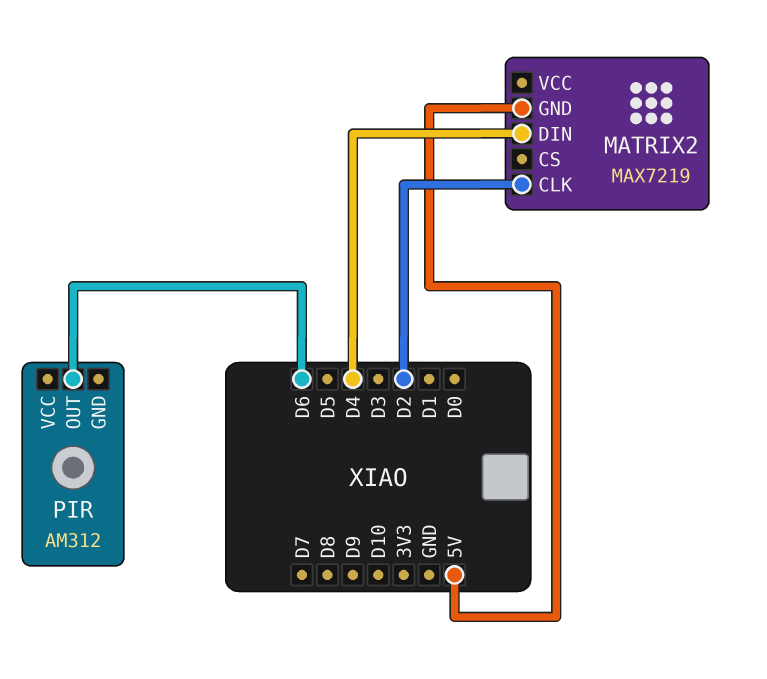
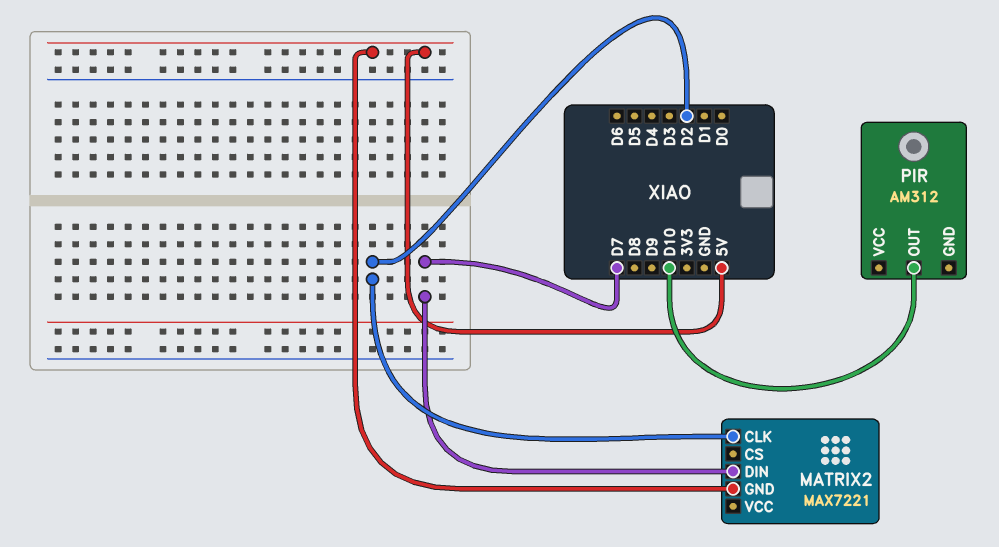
MATRIX2: MAX7219 -> MAX7221
MATRIX2 pin DIN: D4 -> D7
PIR pin OUT: D6 -> D10

